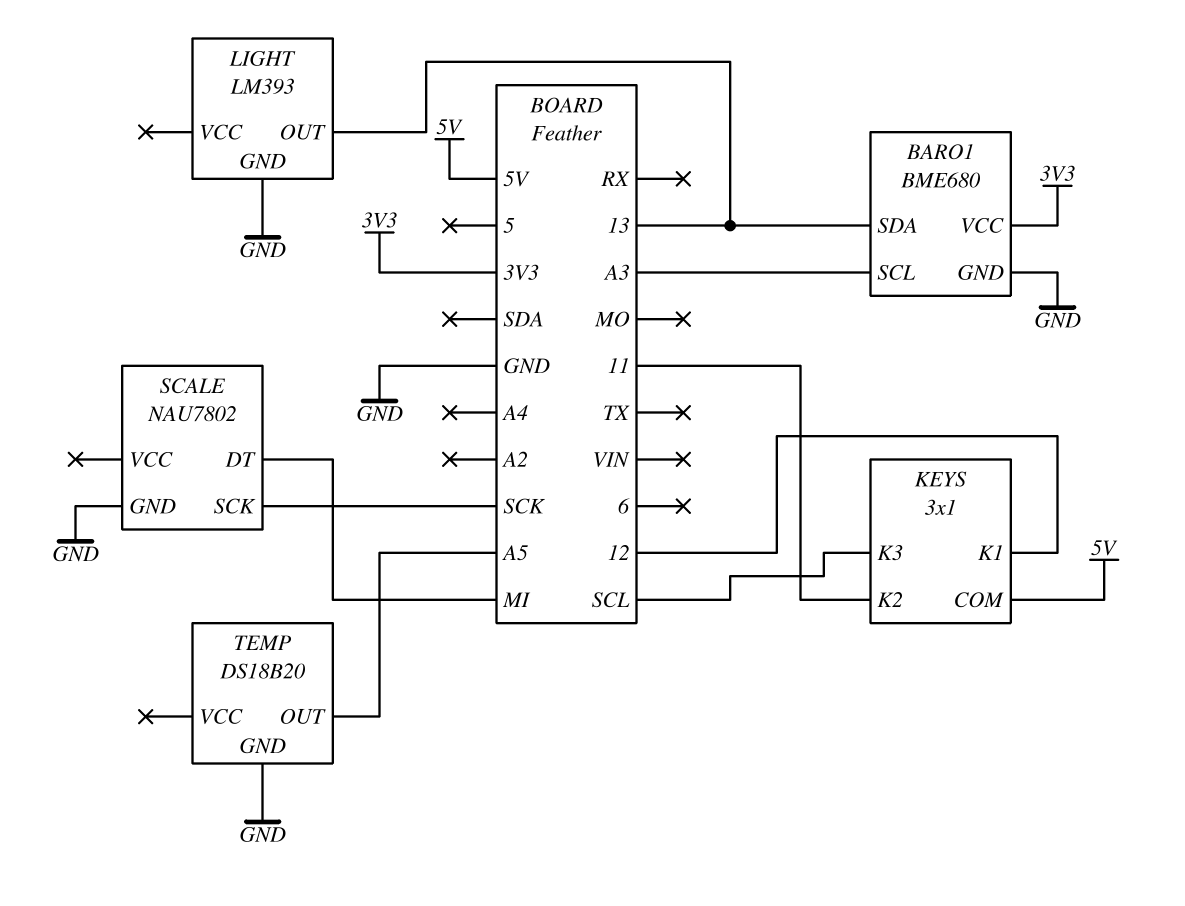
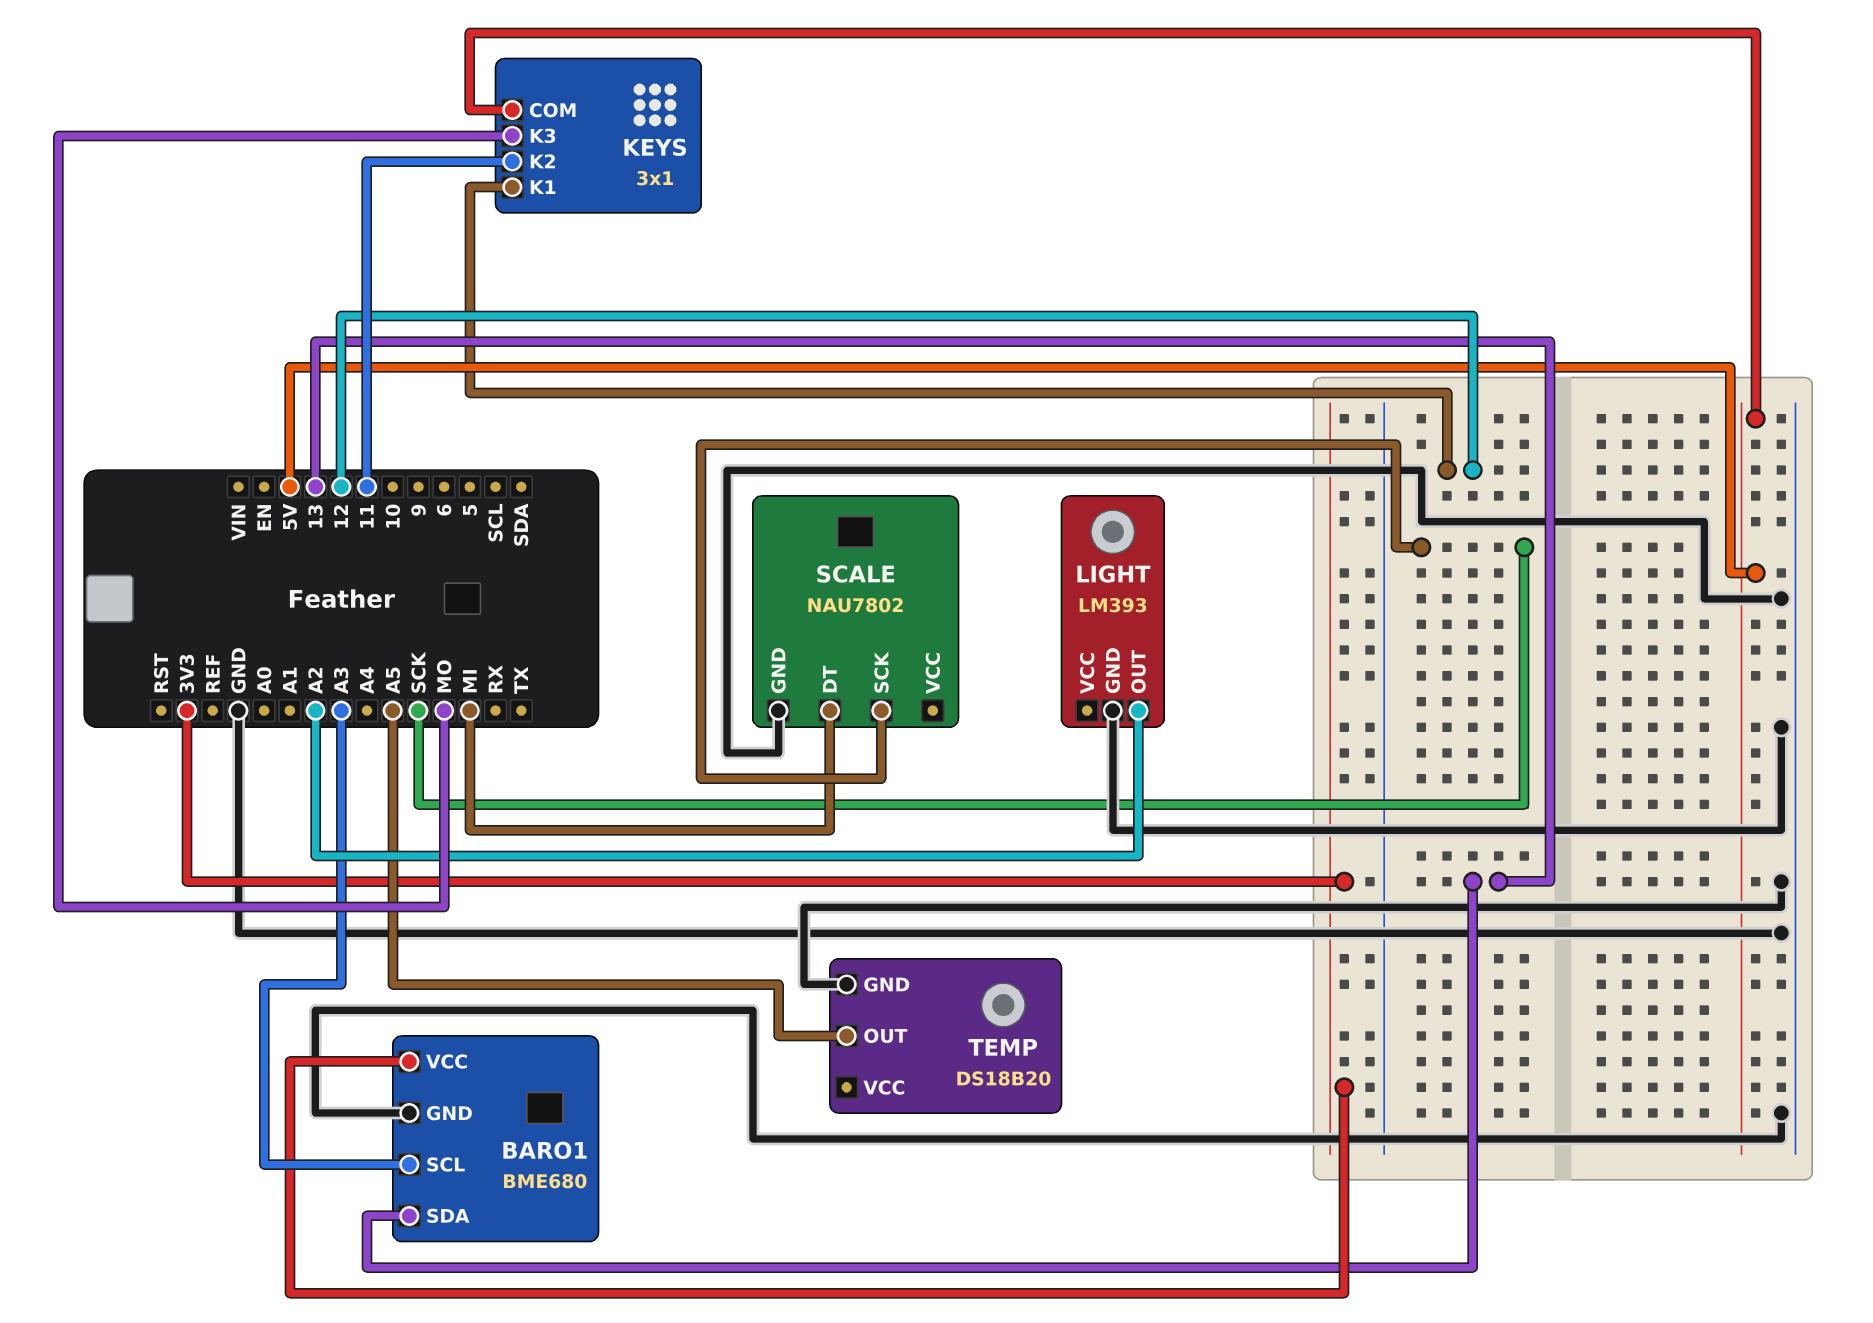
KEYS pin K3: SCL -> MO
LIGHT pin OUT: 13 -> A2

